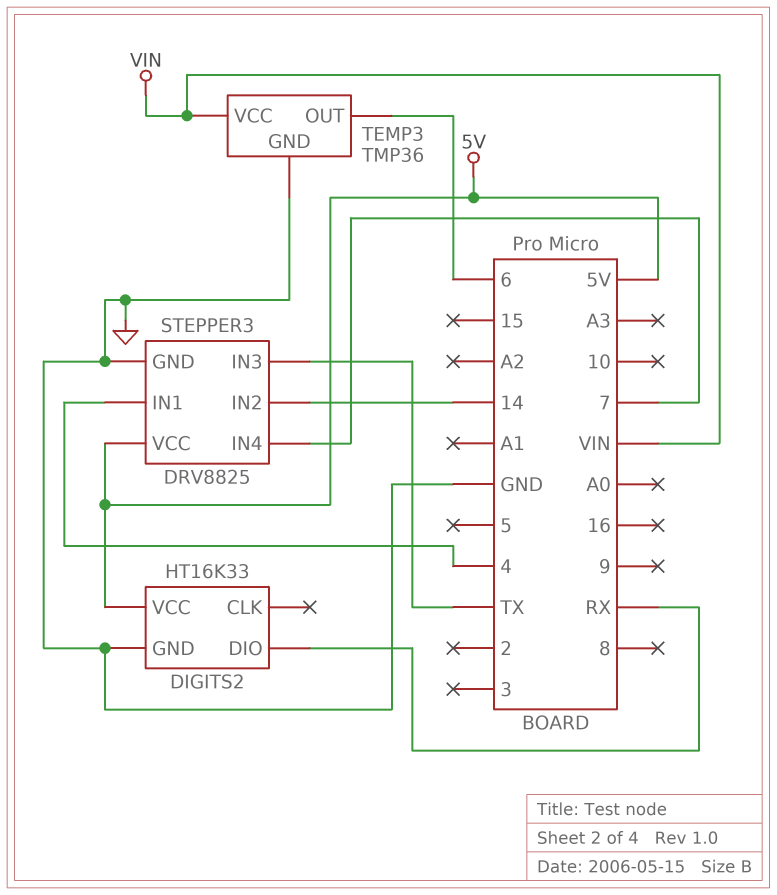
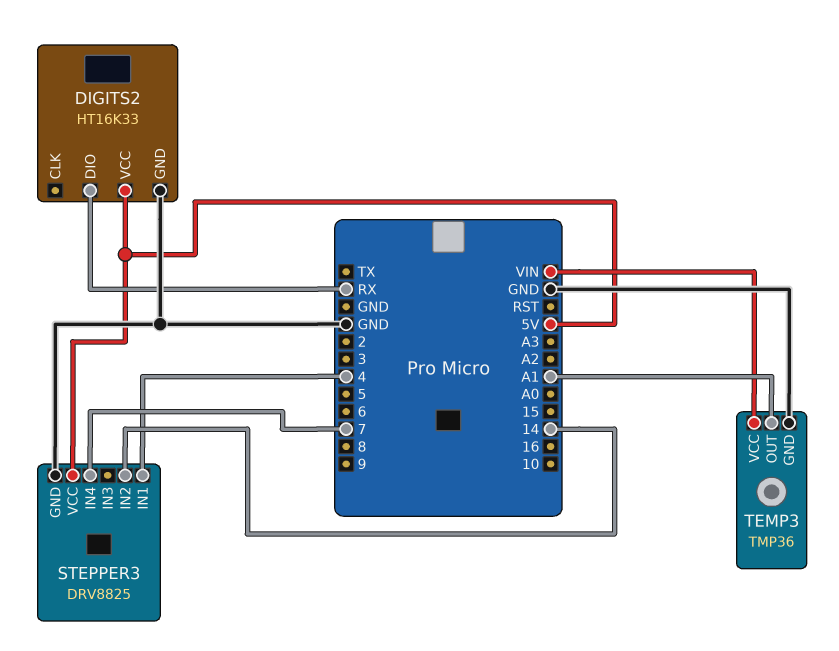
STEPPER3 pin IN3: TX -> none
TEMP3 pin OUT: 6 -> A1

